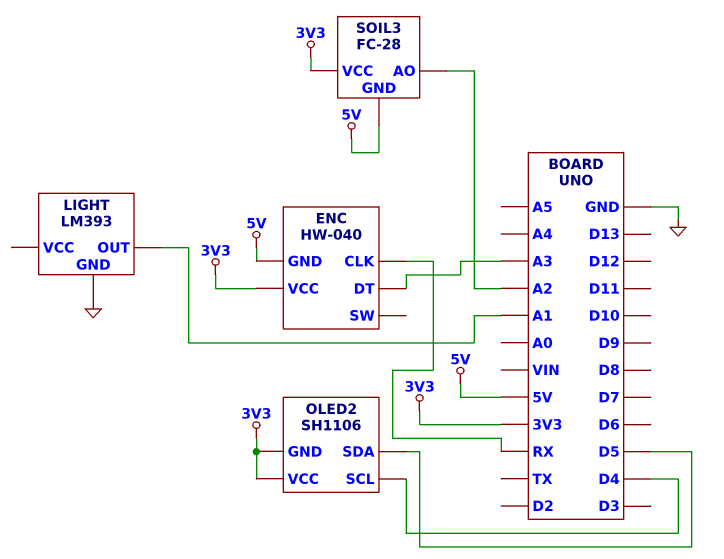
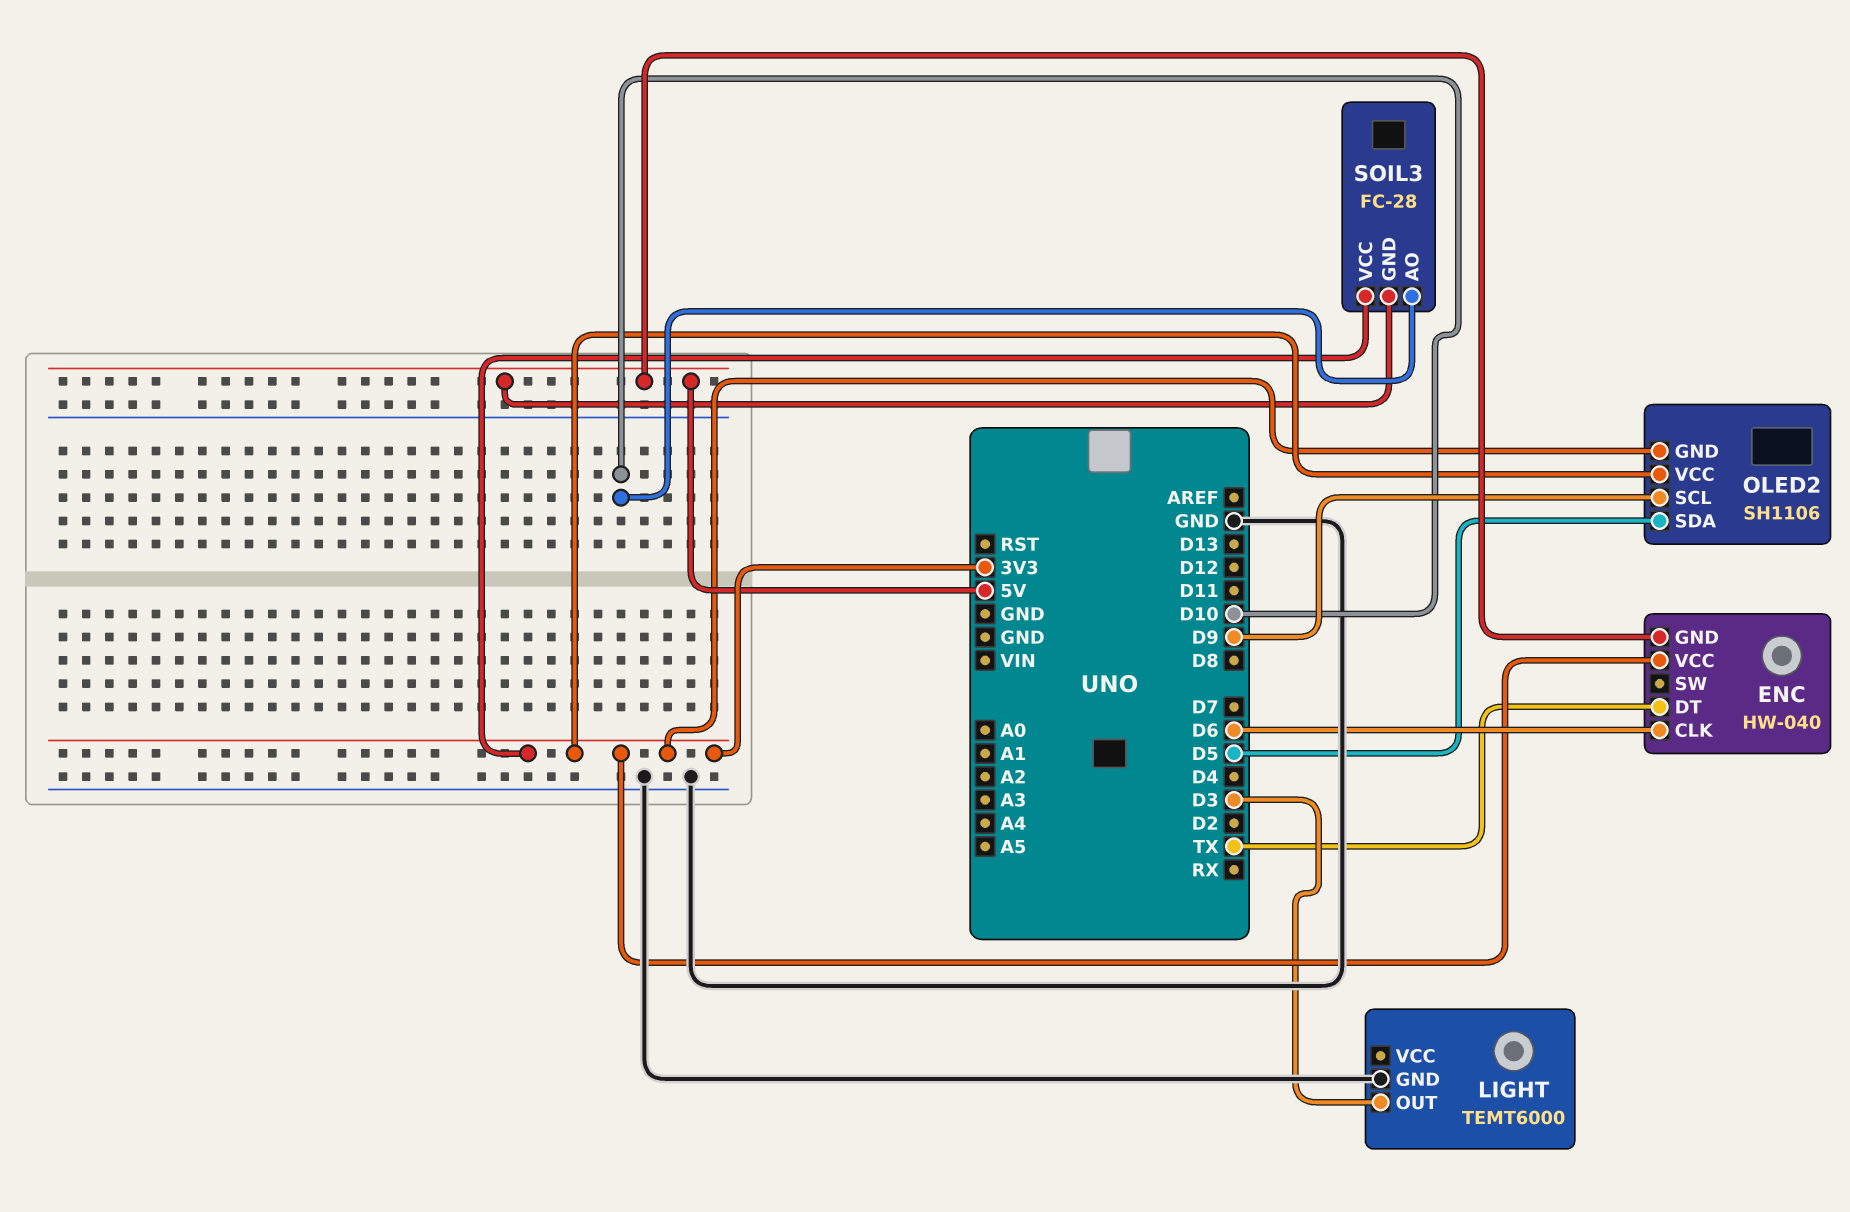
ENC pin CLK: RX -> D6
ENC pin DT: A3 -> TX
LIGHT: LM393 -> TEMT6000
LIGHT pin OUT: A1 -> D3
OLED2 pin SCL: D4 -> D9
SOIL3 pin AO: A2 -> D10

